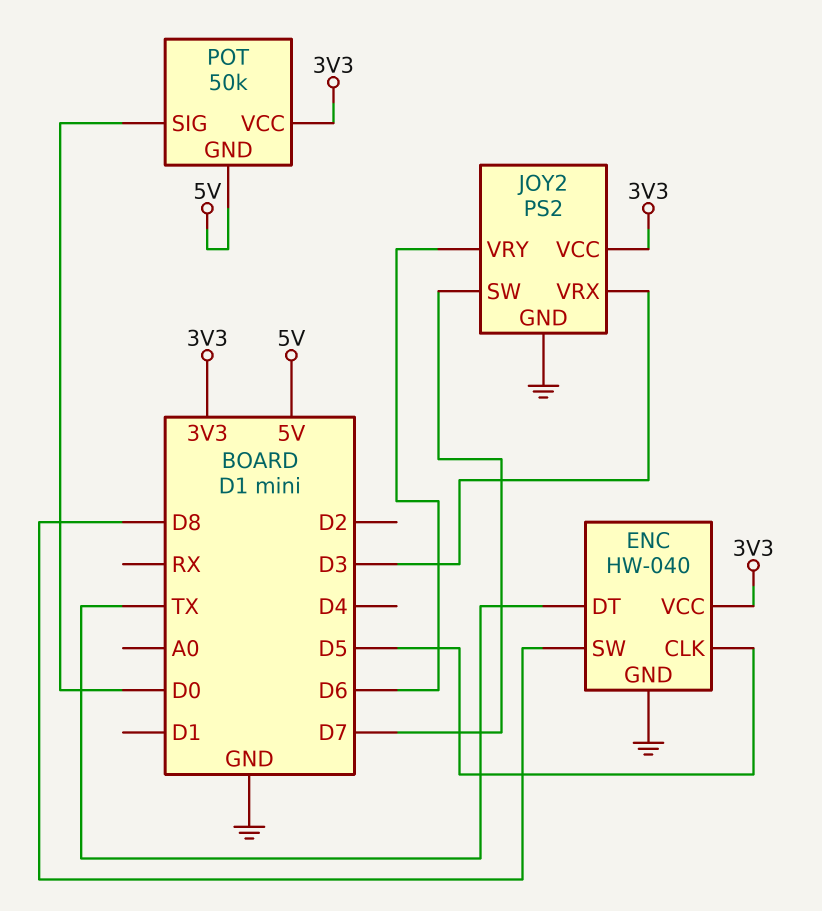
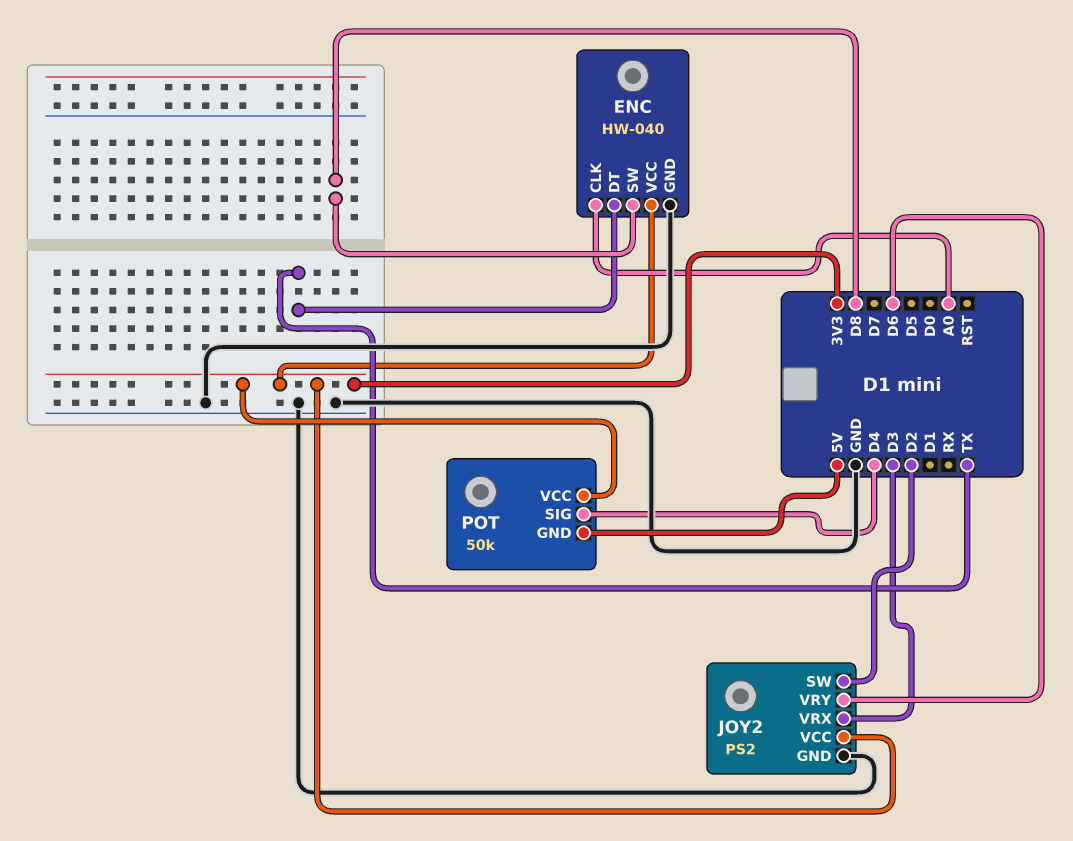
ENC pin CLK: D5 -> A0
JOY2 pin SW: D7 -> D2
POT pin SIG: D0 -> D4

